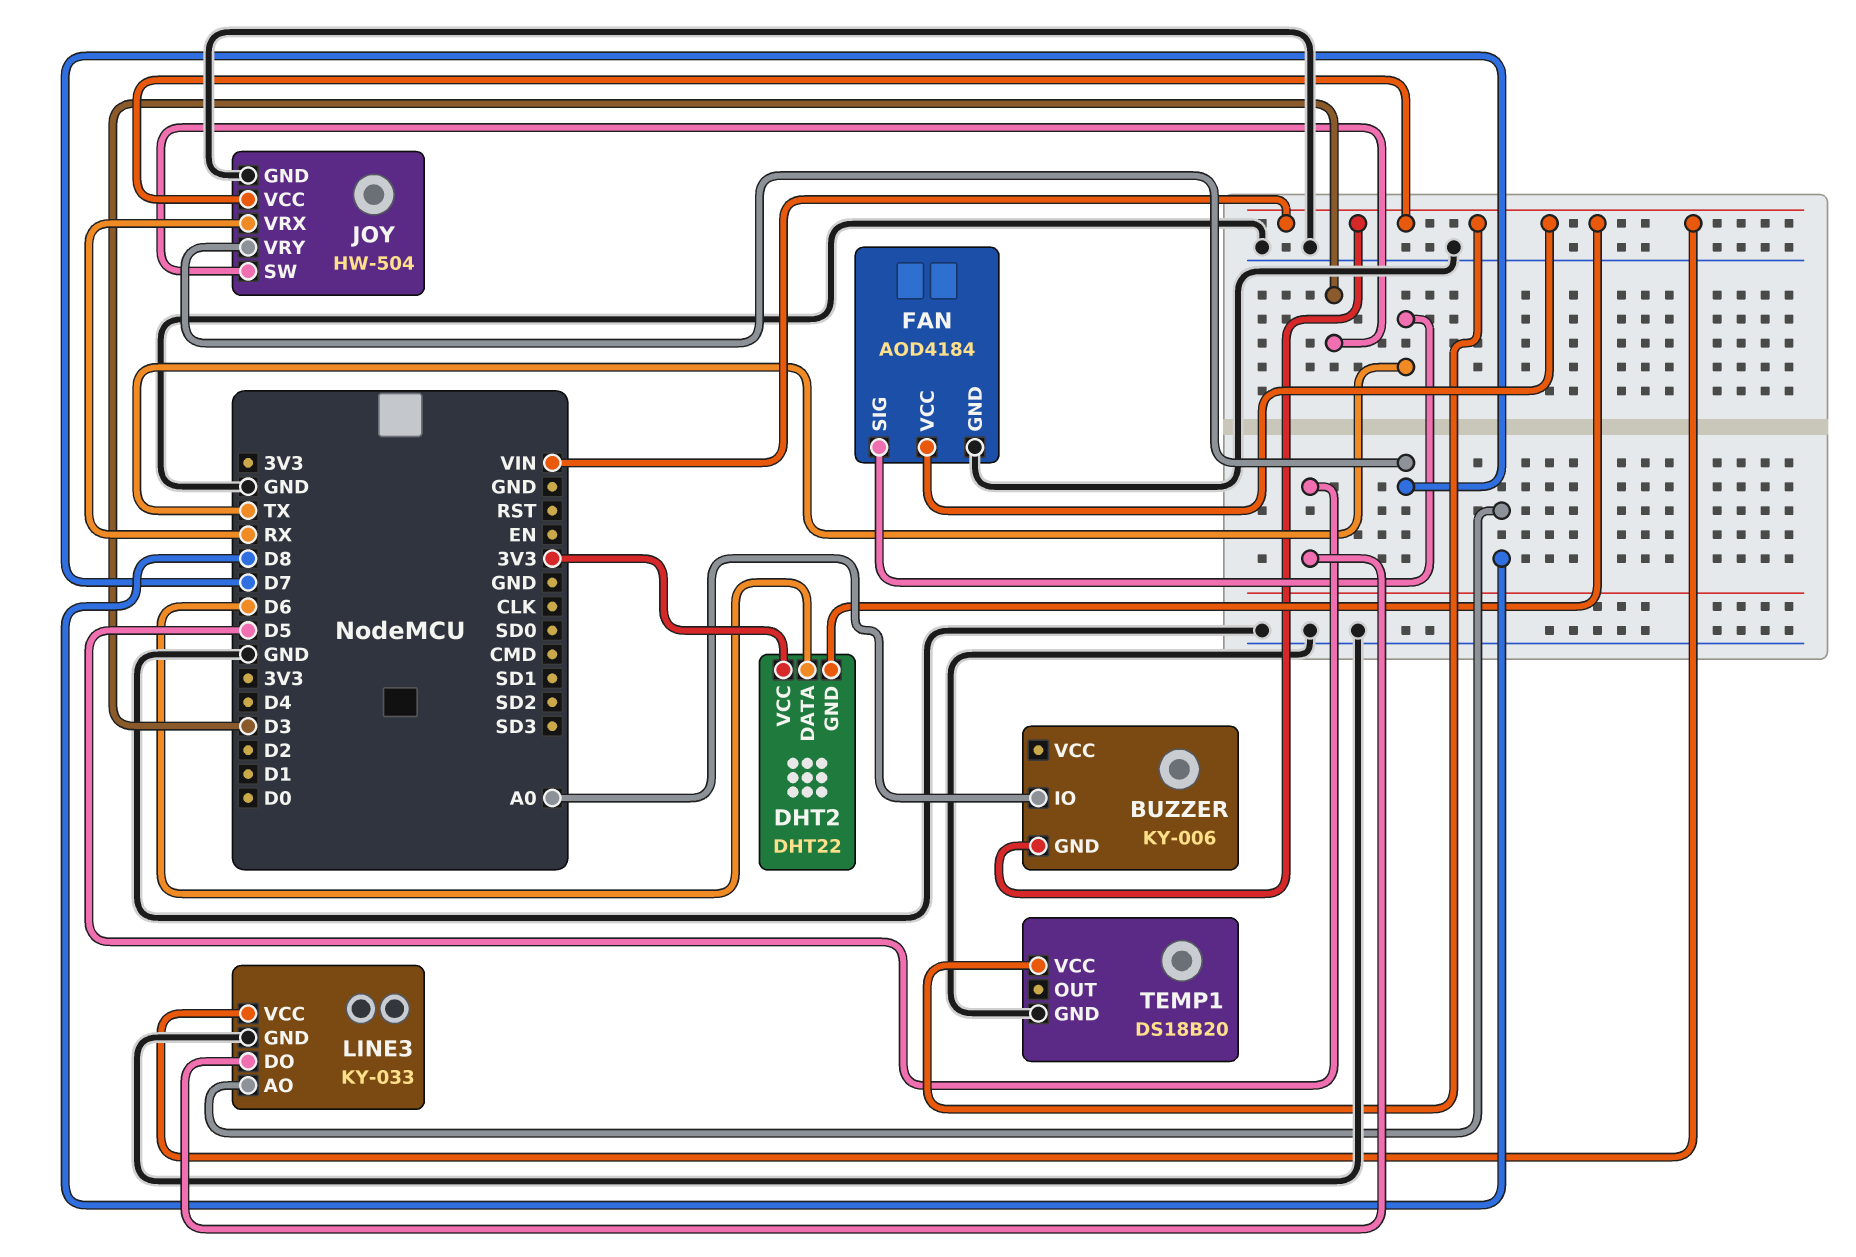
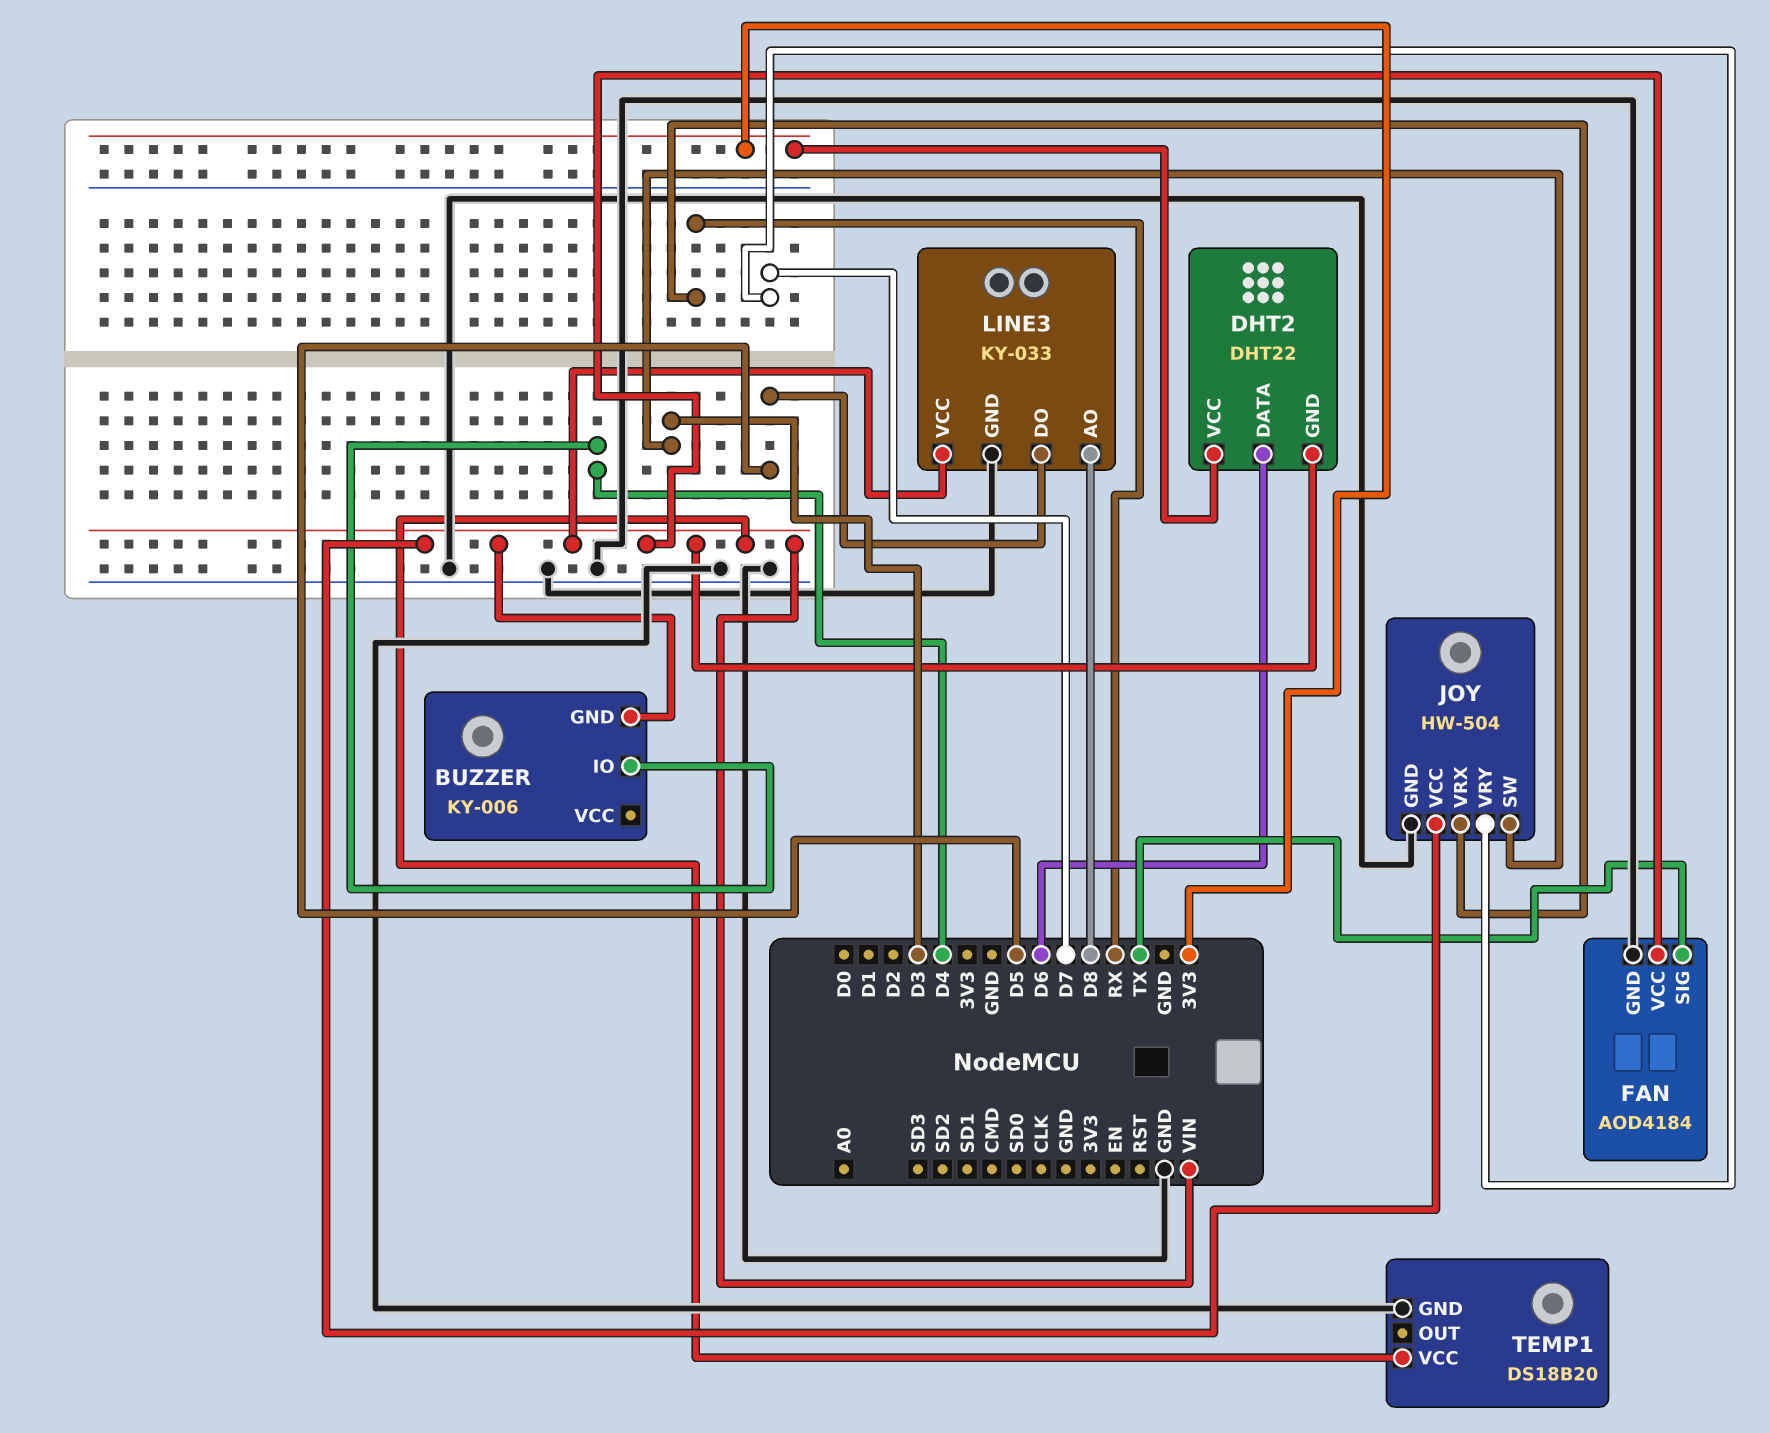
BUZZER pin IO: A0 -> D4

